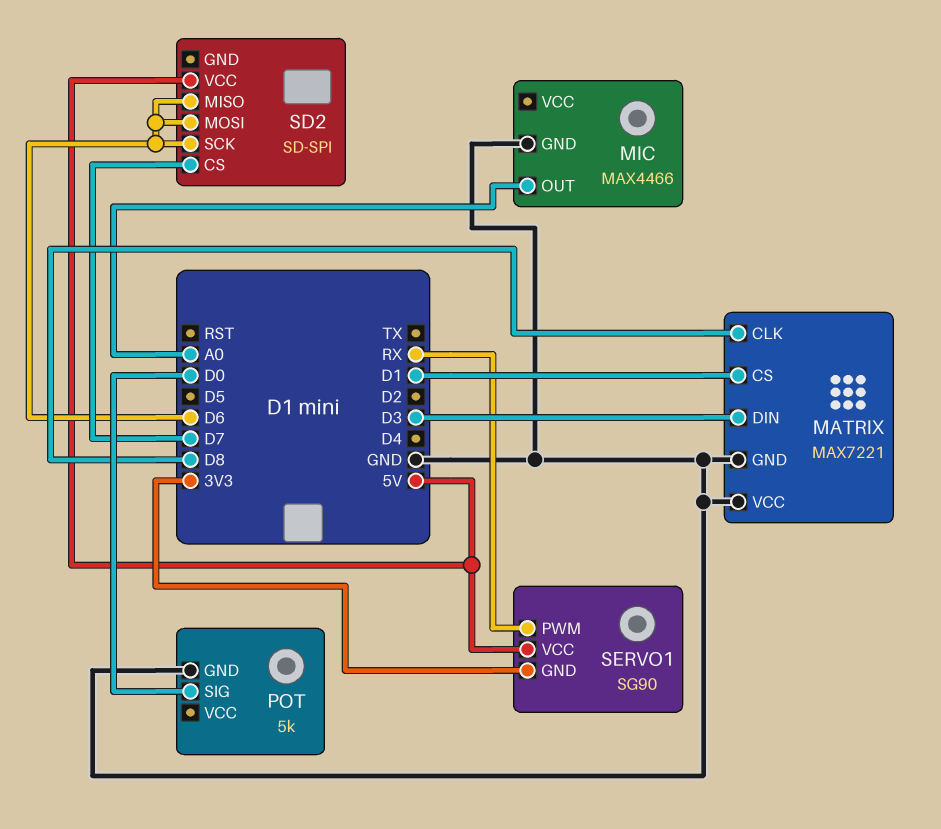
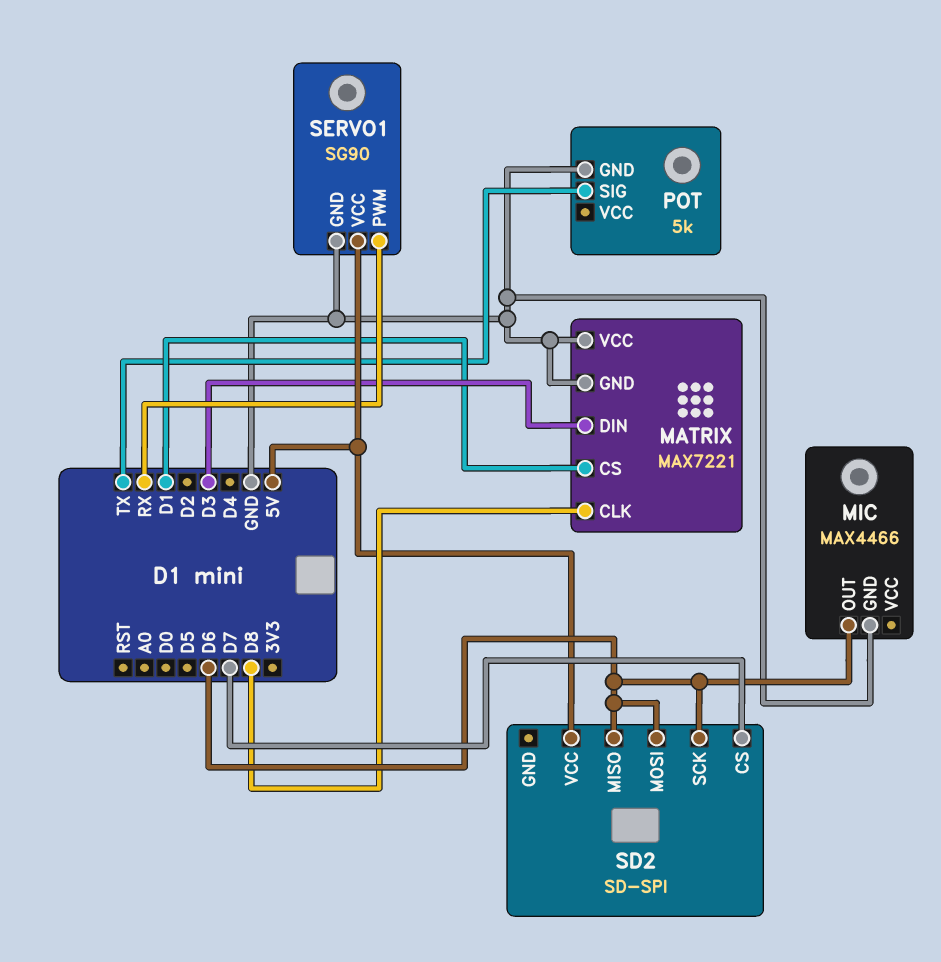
MIC pin OUT: A0 -> D6
POT pin SIG: D0 -> TX
SERVO1 pin GND: 3V3 -> GND

